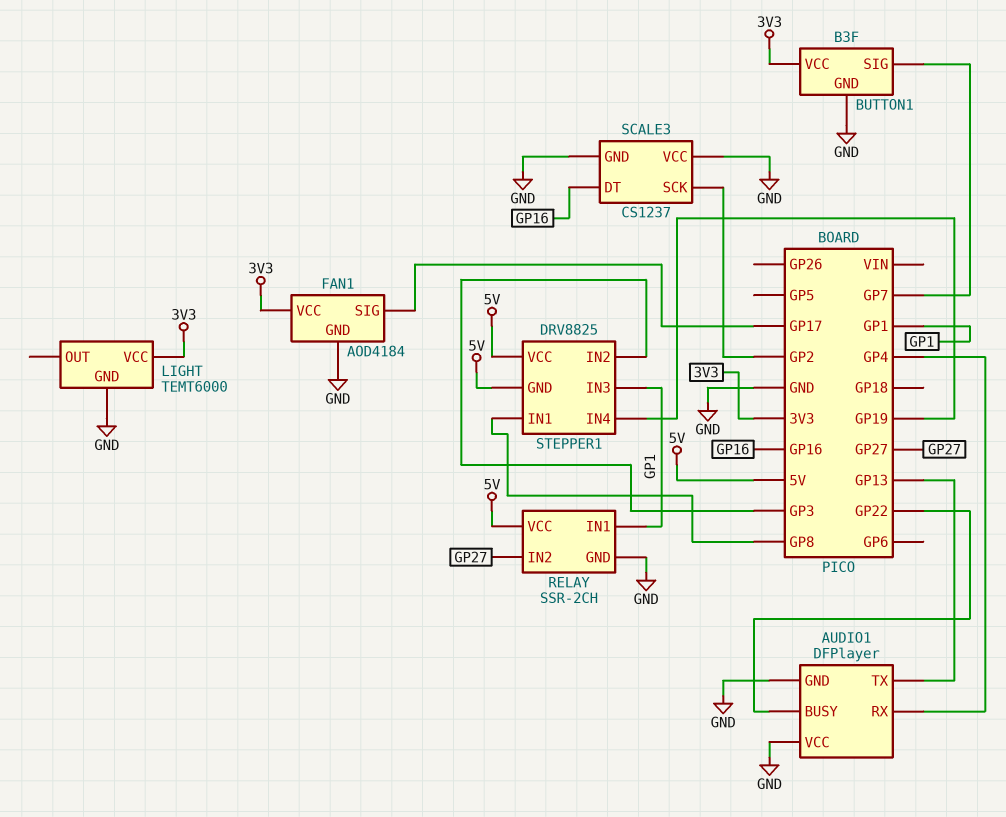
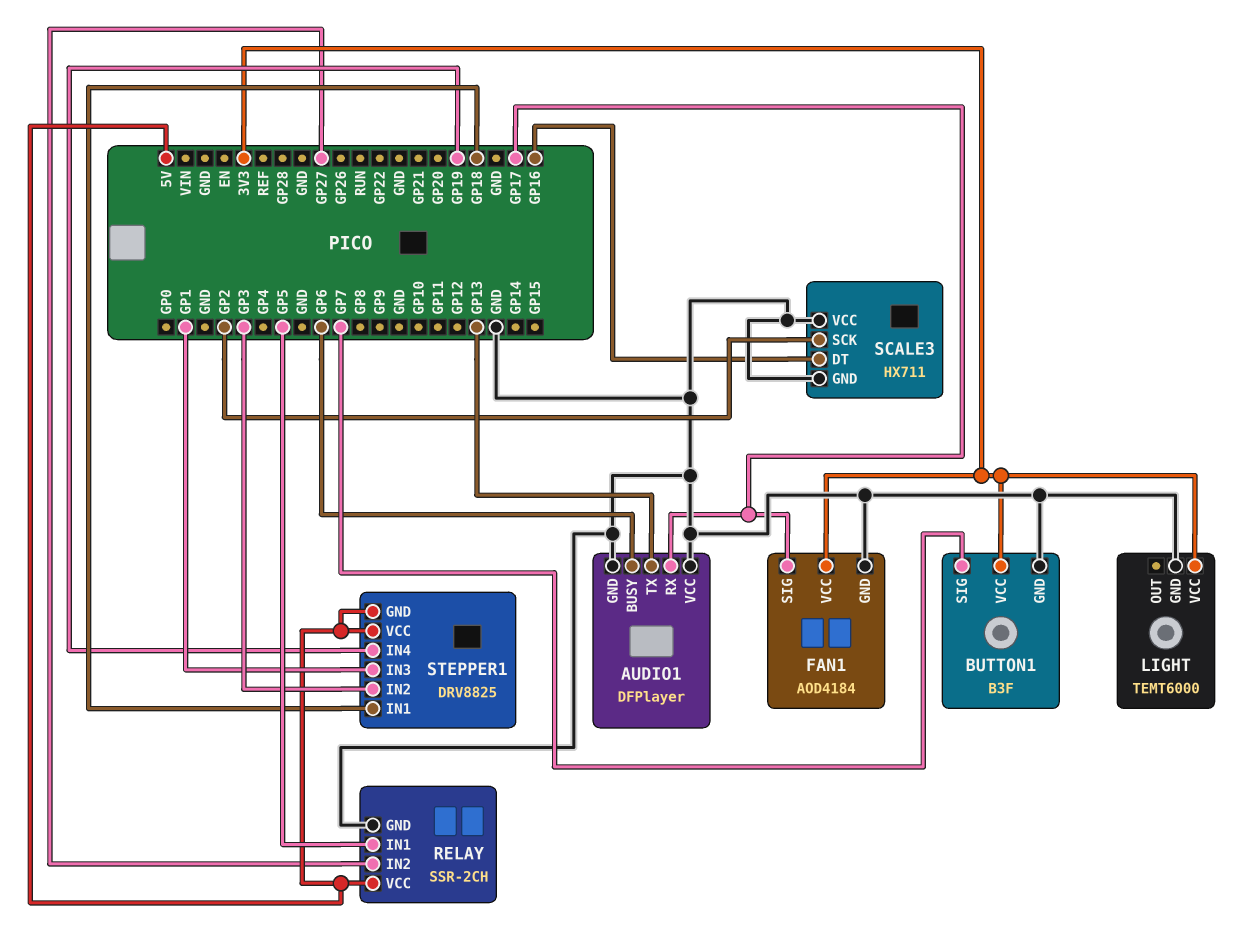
AUDIO1 pin BUSY: GP22 -> GP6
AUDIO1 pin RX: GP4 -> GP17
RELAY pin IN1: GP1 -> GP5
SCALE3: CS1237 -> HX711
STEPPER1 pin IN1: GP8 -> GP18

